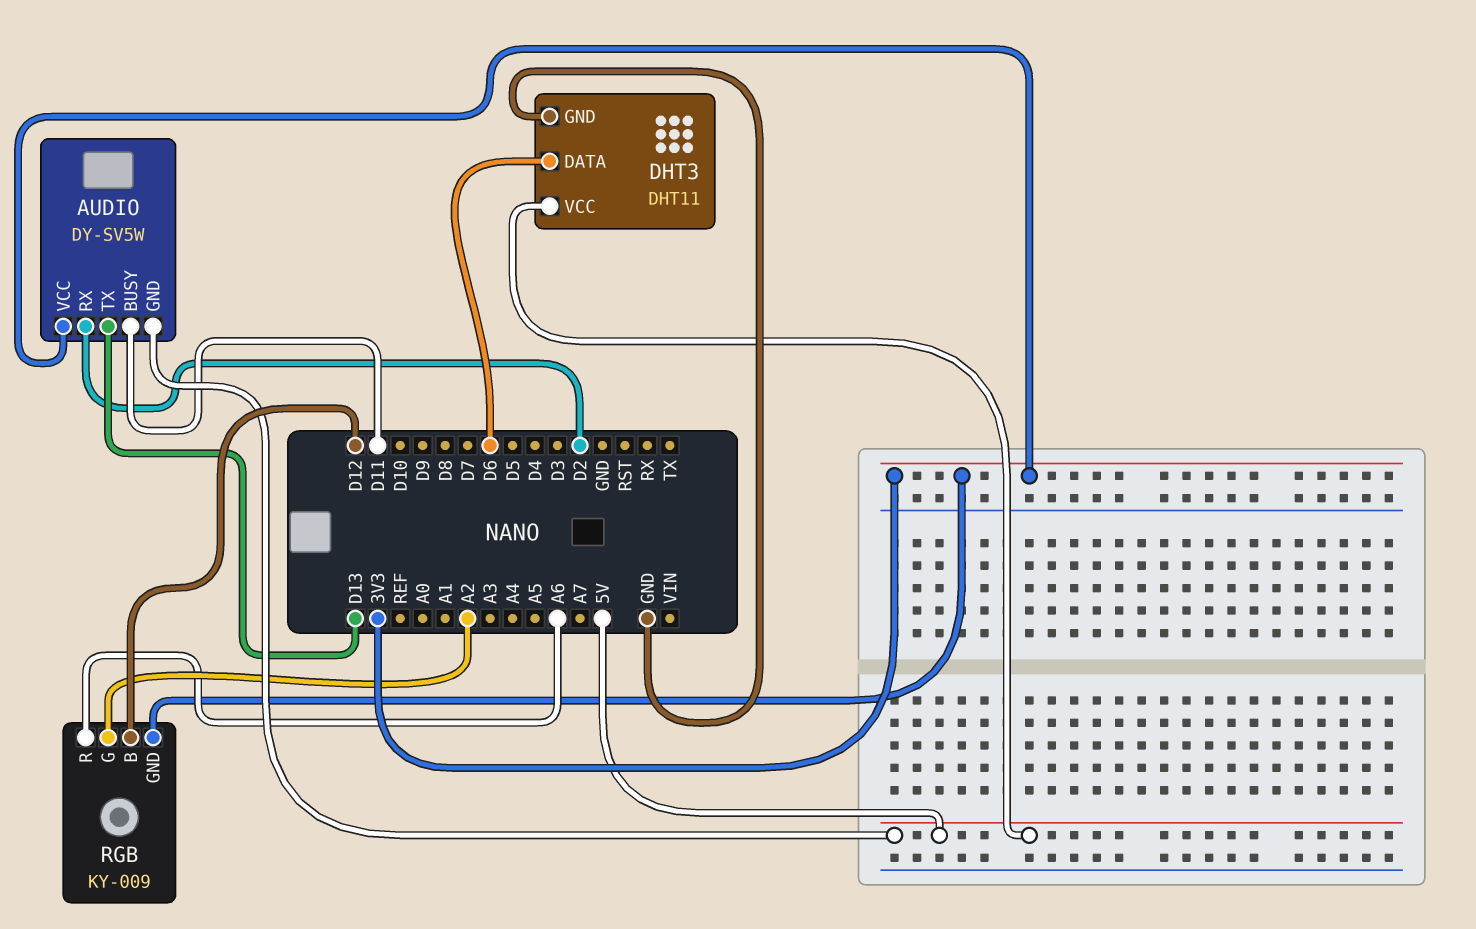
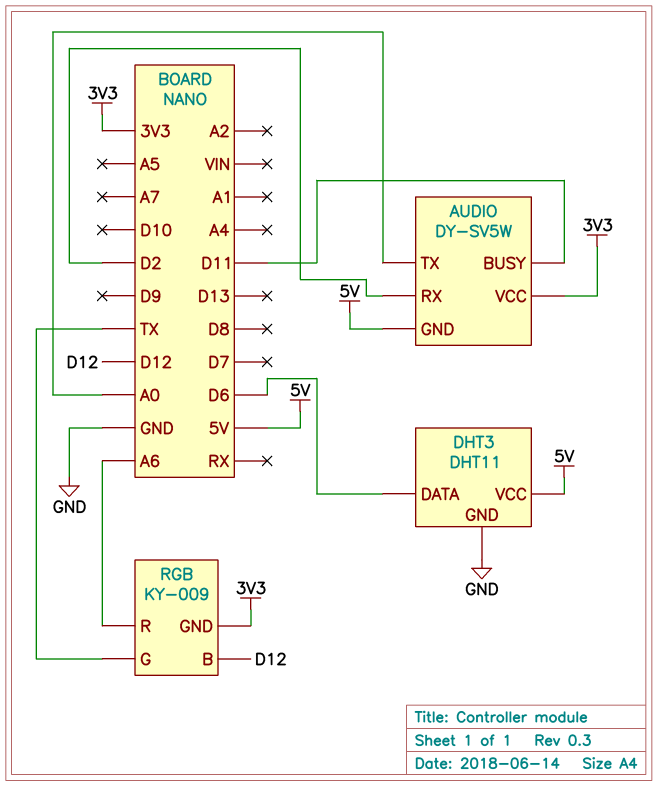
AUDIO pin TX: D13 -> A0
RGB pin G: A2 -> TX

